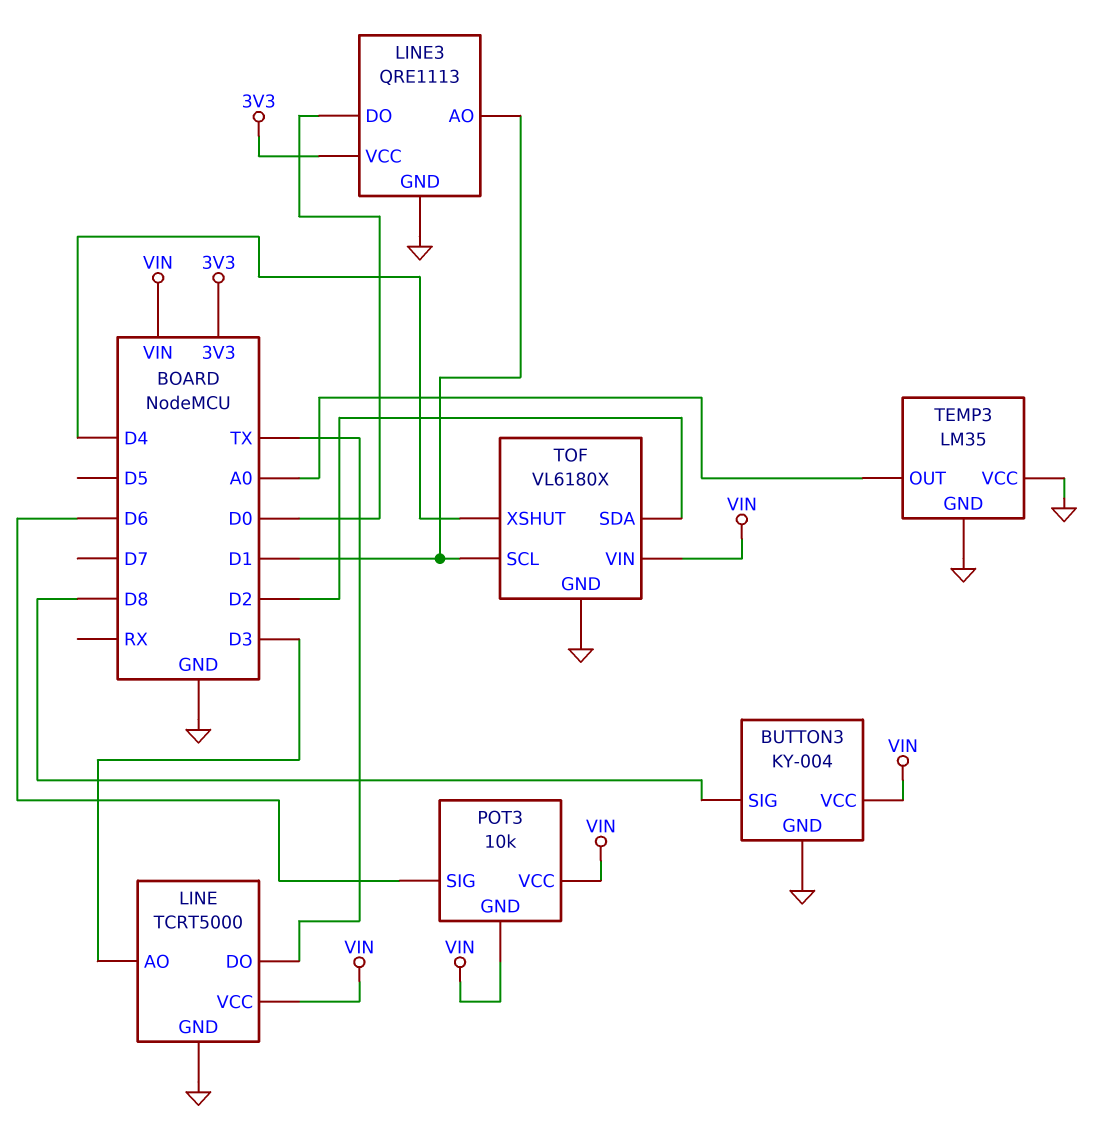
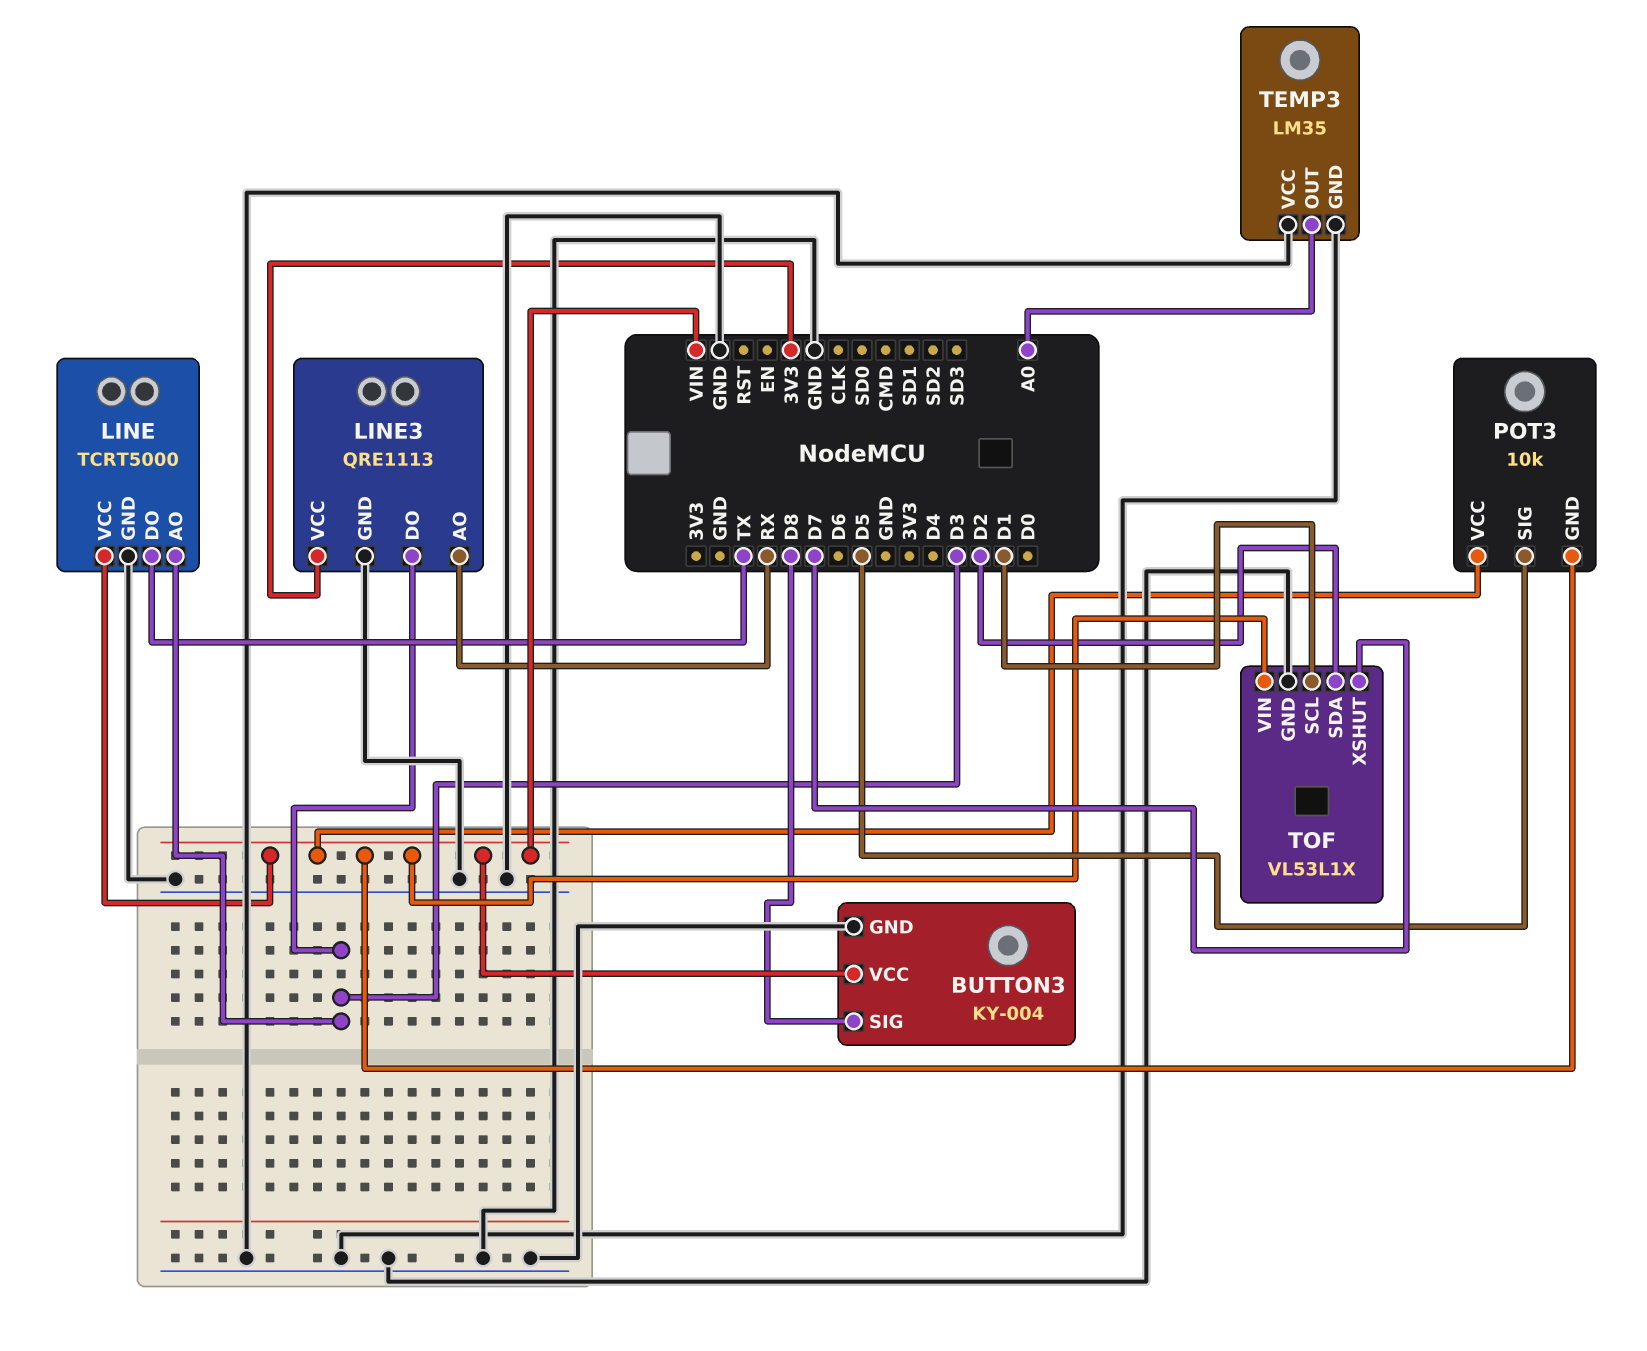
LINE3 pin AO: D1 -> RX
LINE3 pin DO: D0 -> D3
POT3 pin SIG: D6 -> D5
TOF: VL6180X -> VL53L1X
TOF pin XSHUT: D4 -> D7

